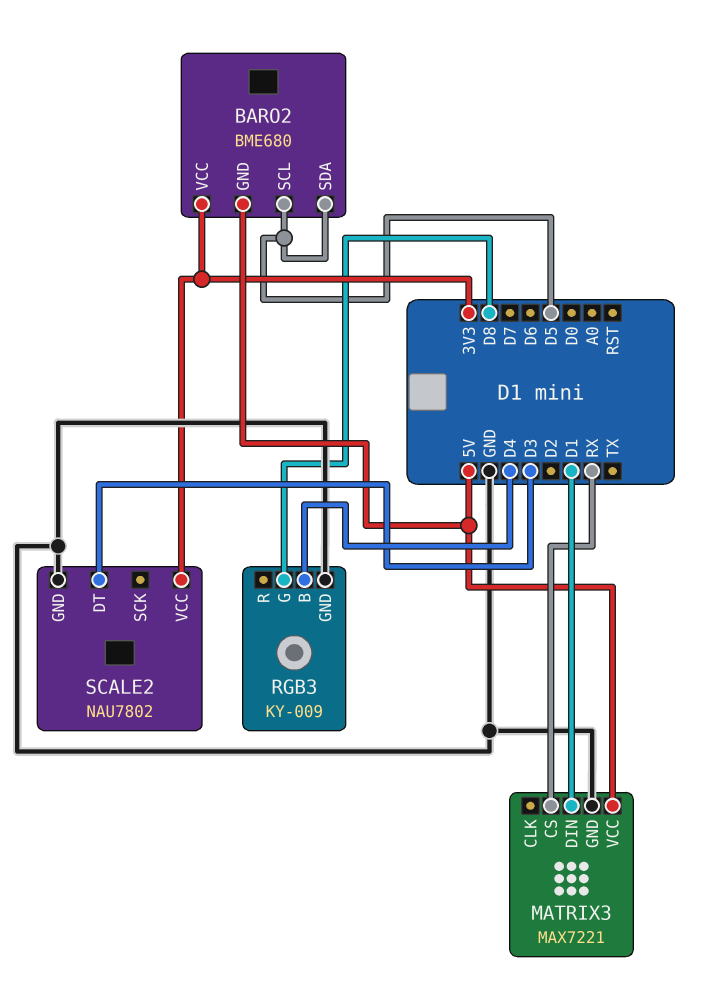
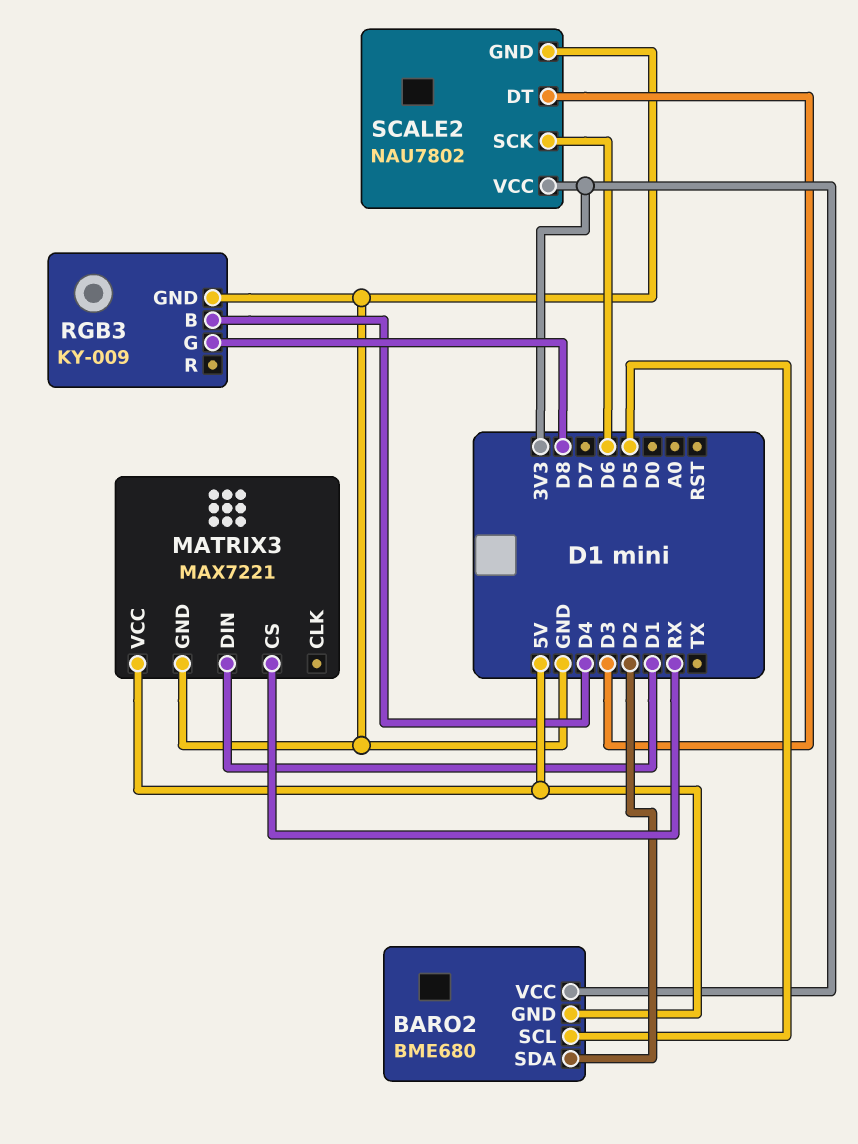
BARO2 pin SDA: D5 -> D2
SCALE2 pin SCK: none -> D6

